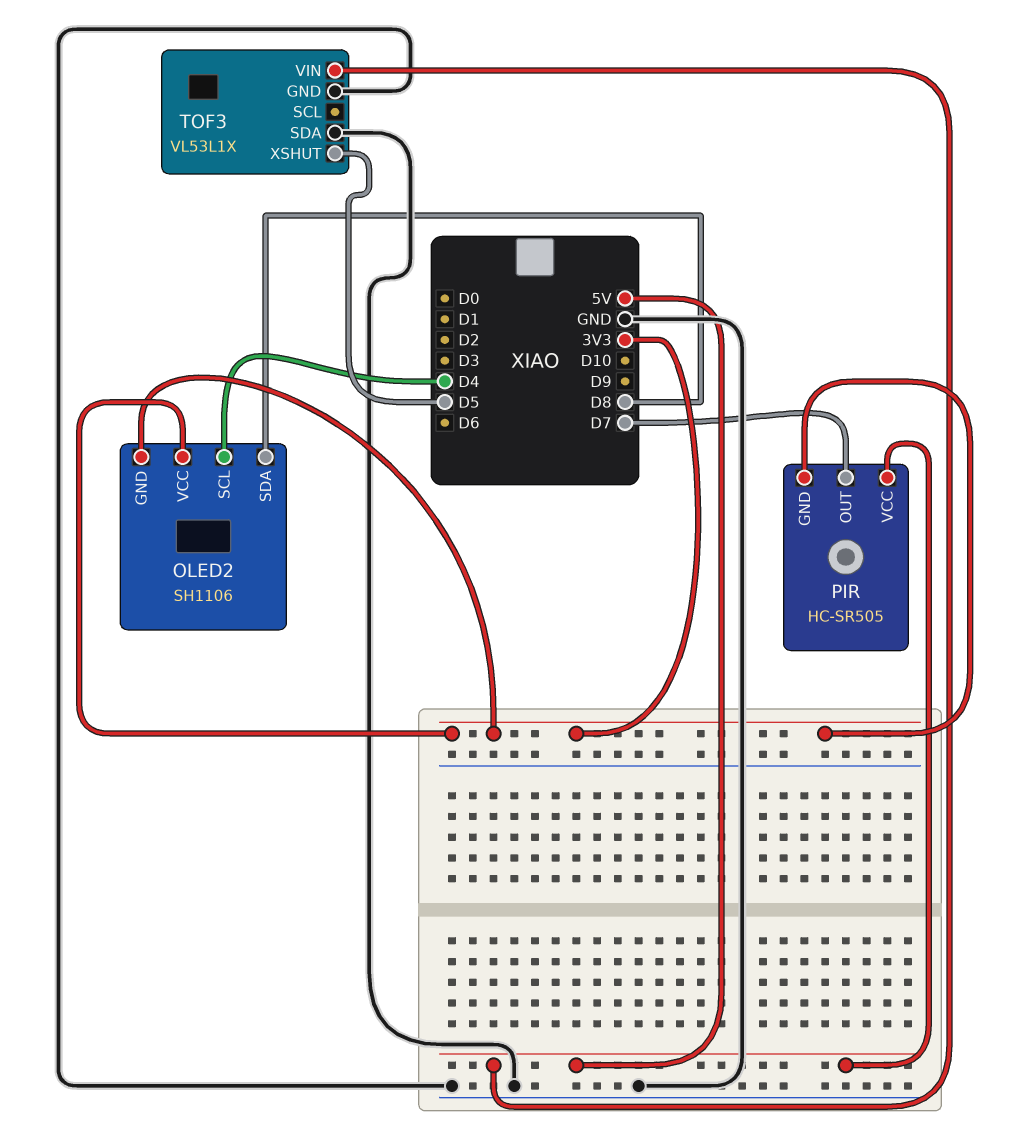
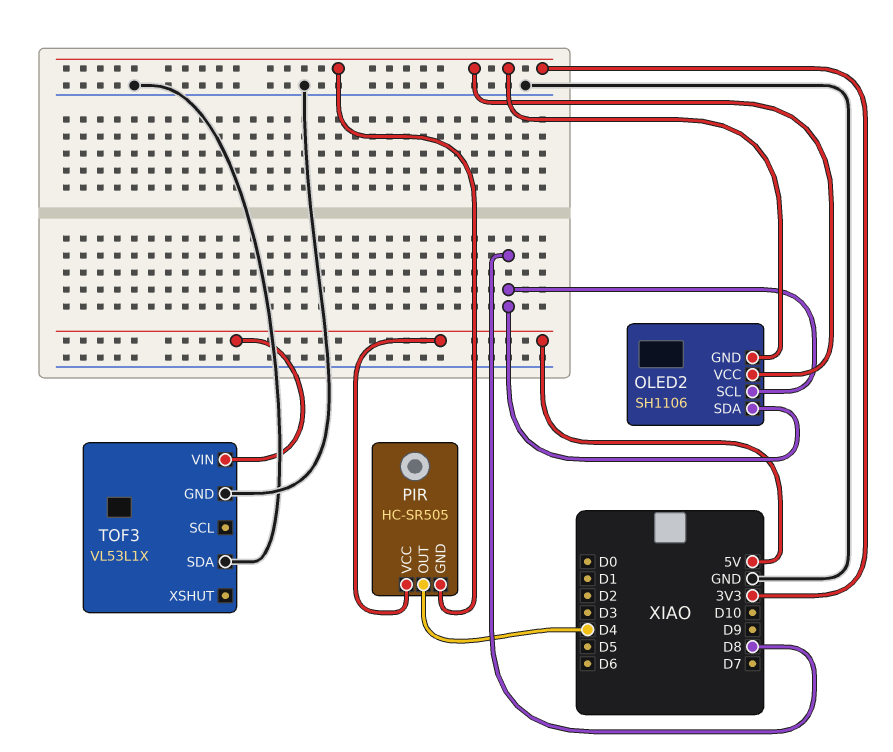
OLED2 pin SCL: D4 -> D8
PIR pin OUT: D7 -> D4
TOF3 pin XSHUT: D5 -> none

